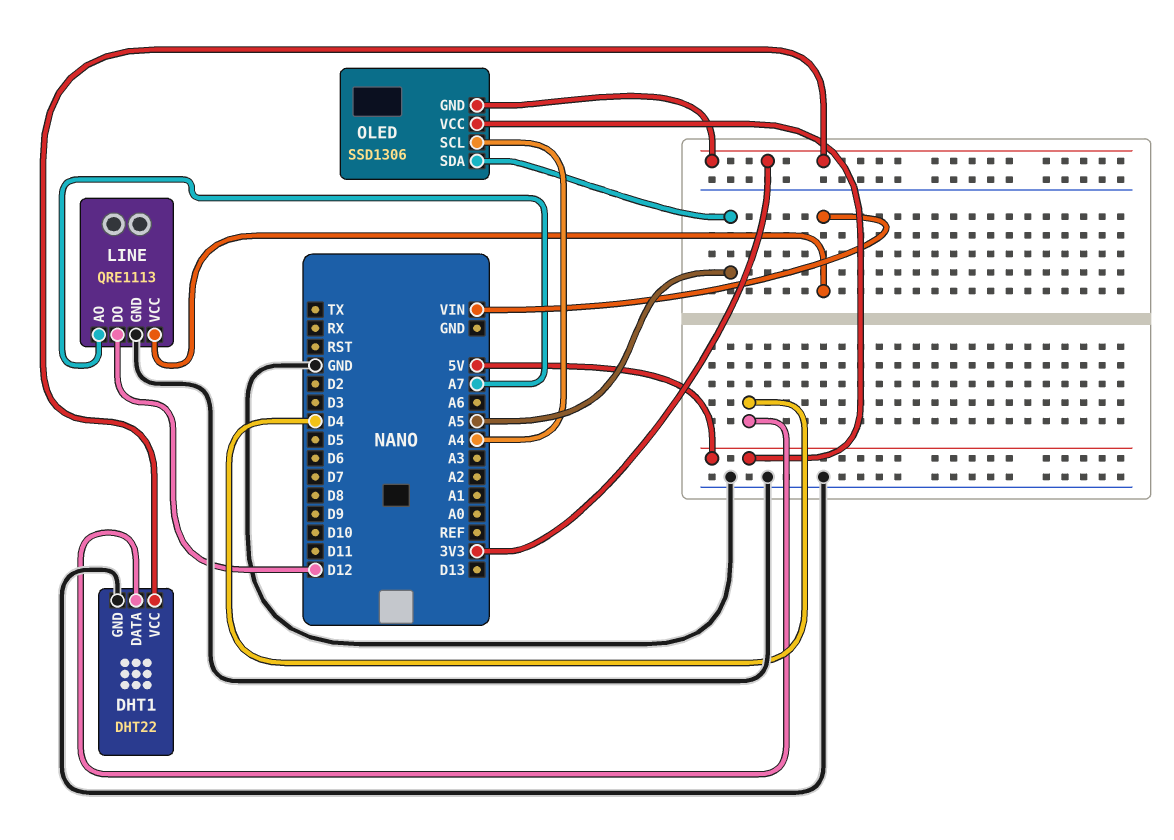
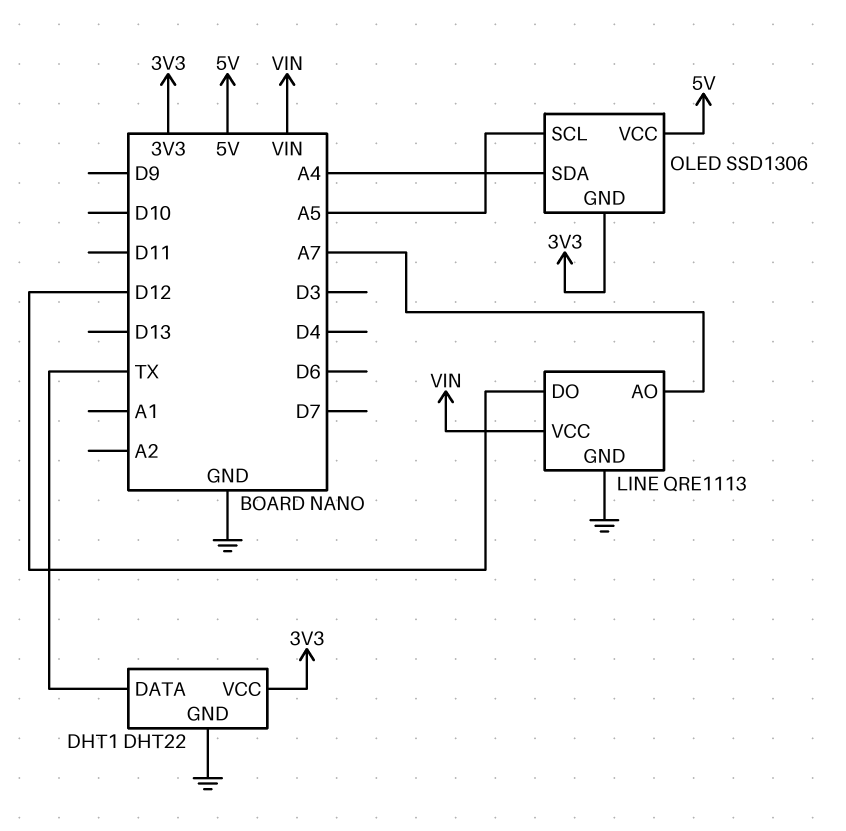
DHT1 pin DATA: D4 -> TX
OLED pin SCL: A4 -> A5
OLED pin SDA: A5 -> A4

